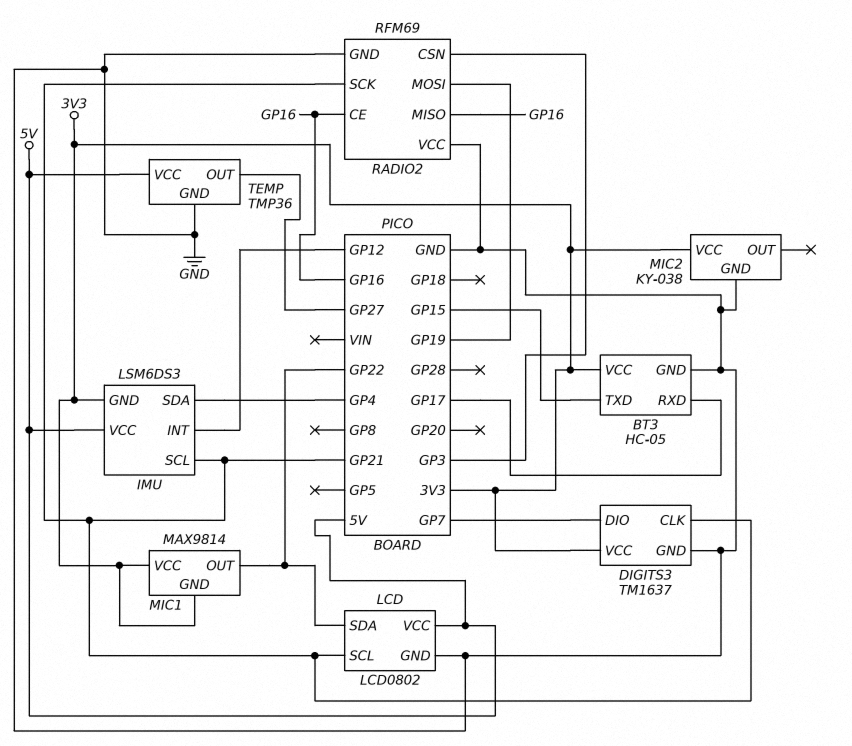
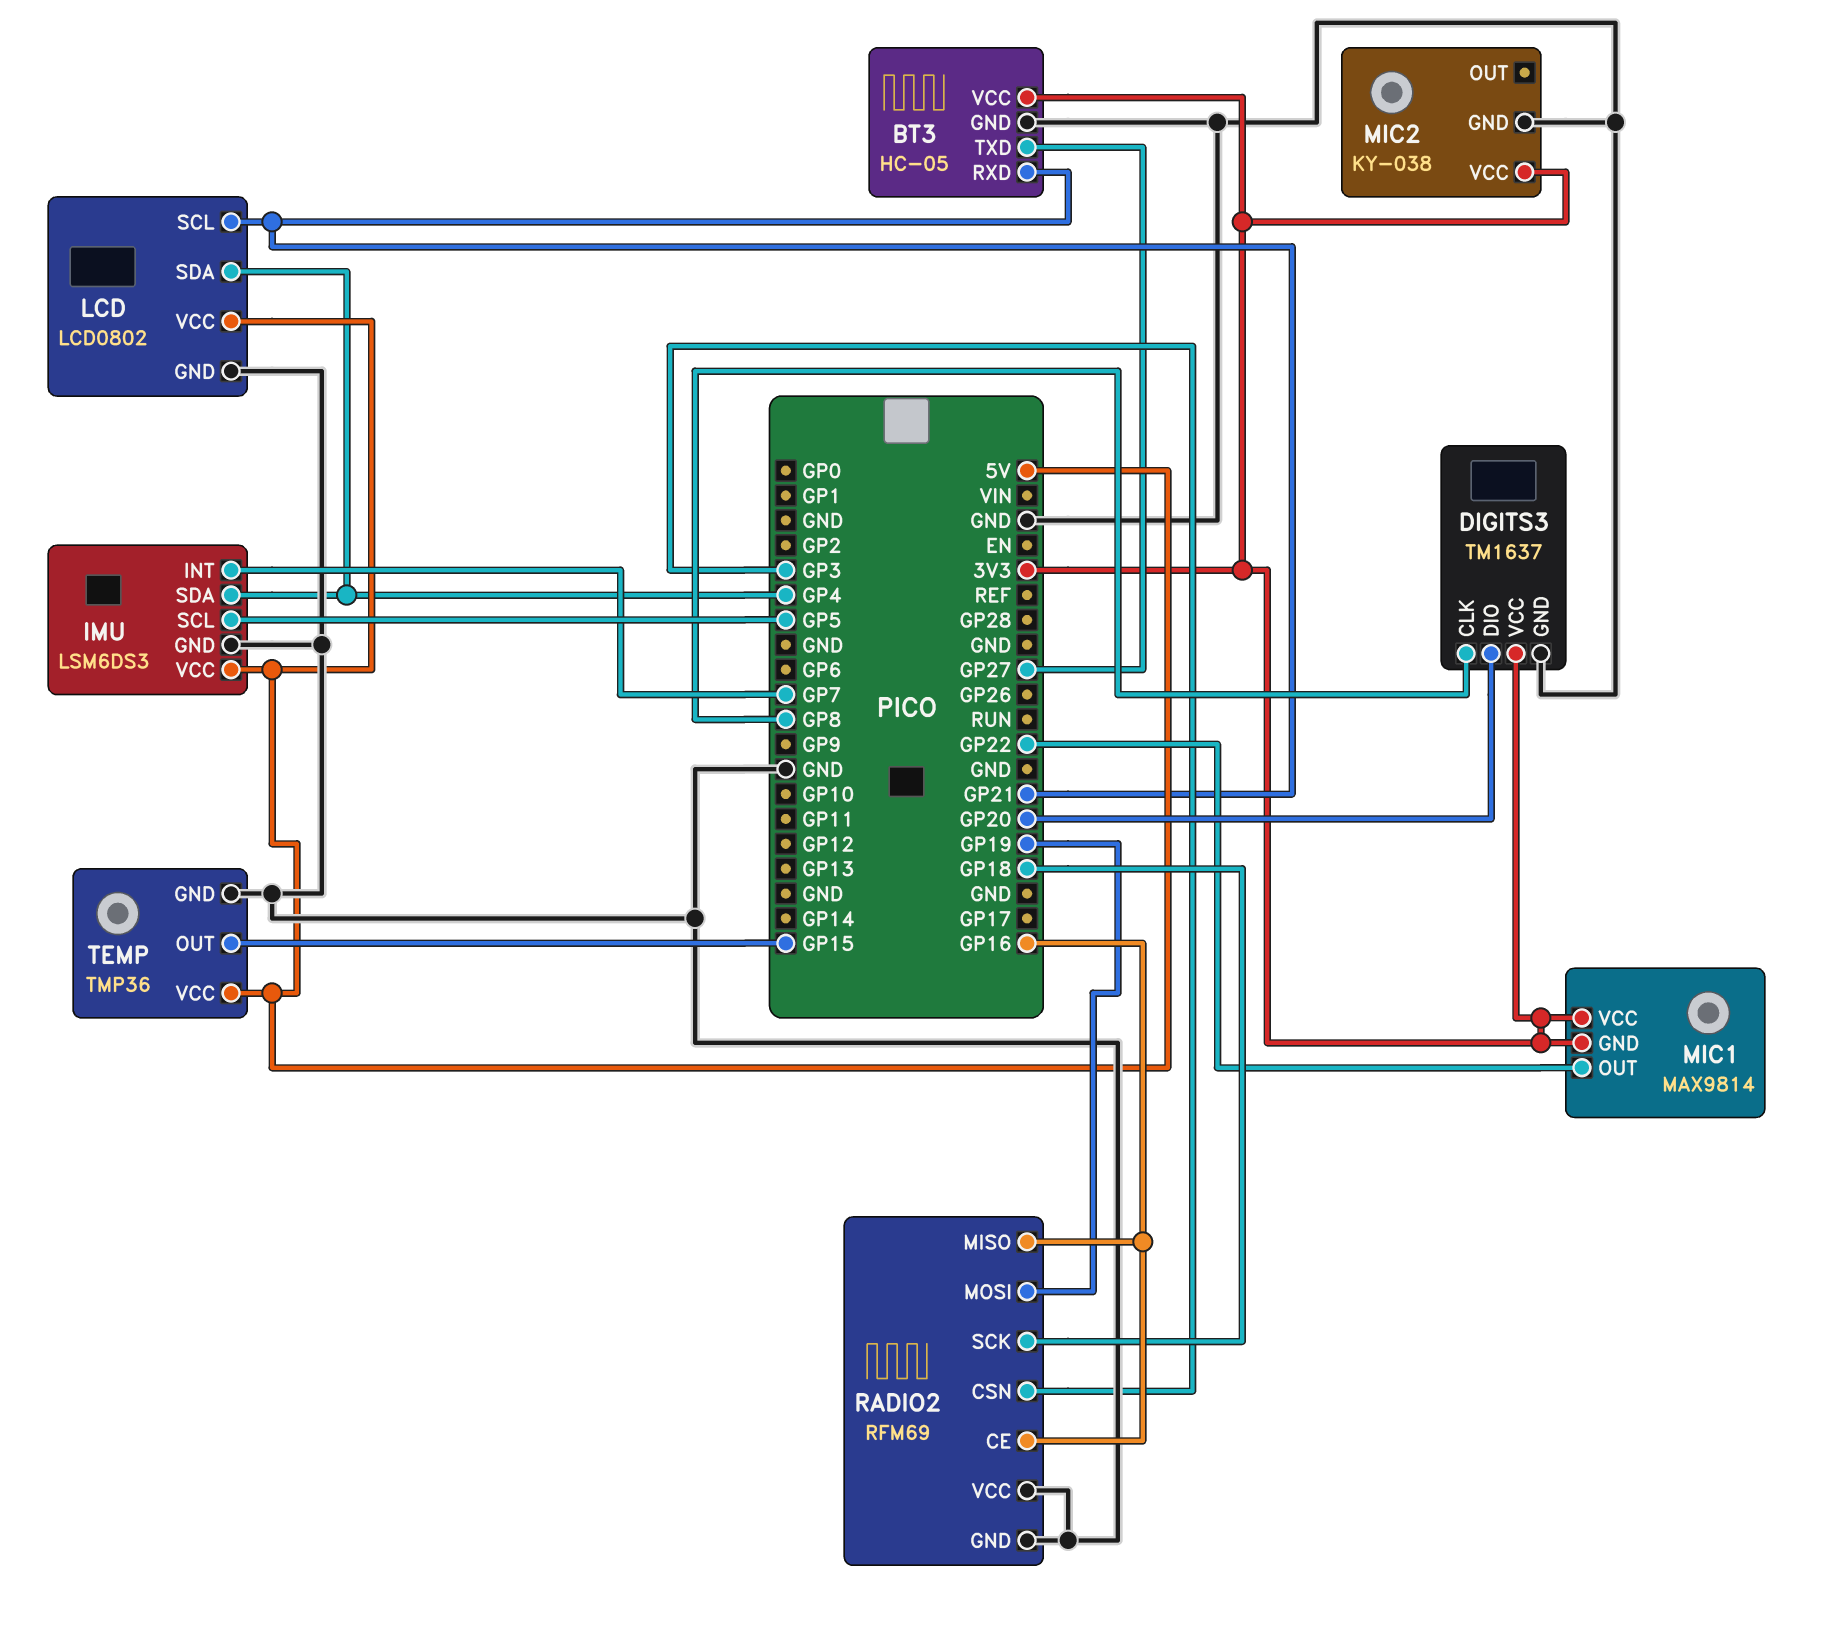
BT3 pin RXD: GP17 -> GP21
BT3 pin TXD: GP15 -> GP27
DIGITS3 pin CLK: GP21 -> GP8
DIGITS3 pin DIO: GP7 -> GP20
IMU pin GND: 3V3 -> GND
IMU pin INT: GP12 -> GP7
IMU pin SCL: GP21 -> GP5
LCD pin SDA: GP22 -> GP4
RADIO2 pin SCK: GP21 -> GP18
TEMP pin OUT: GP27 -> GP15

